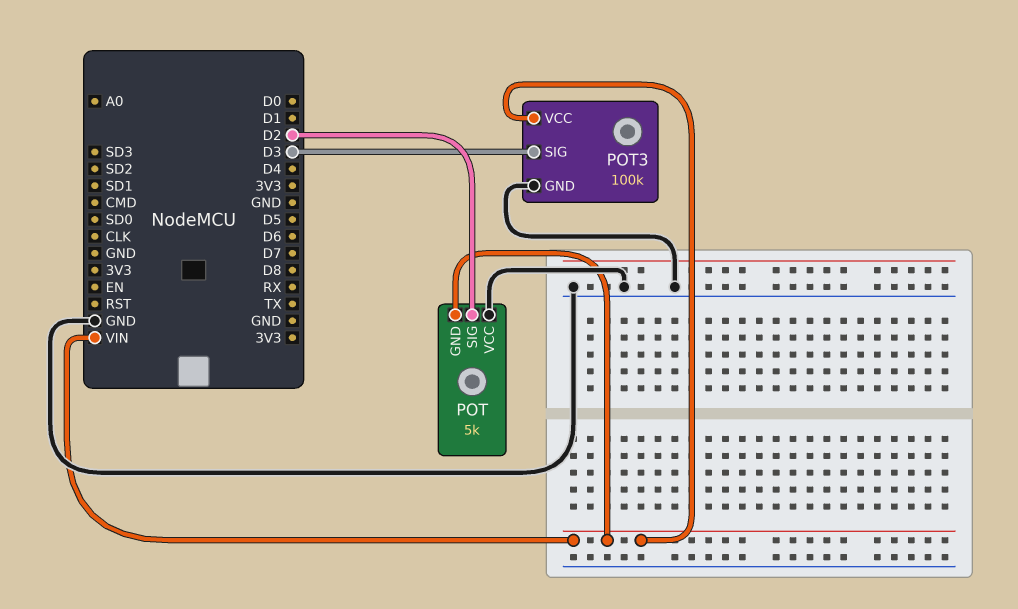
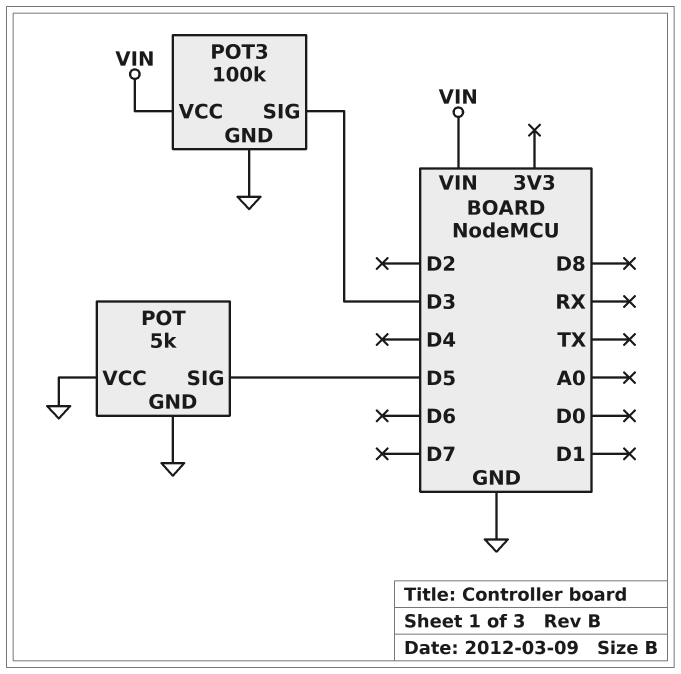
POT pin GND: VIN -> GND
POT pin SIG: D2 -> D5

